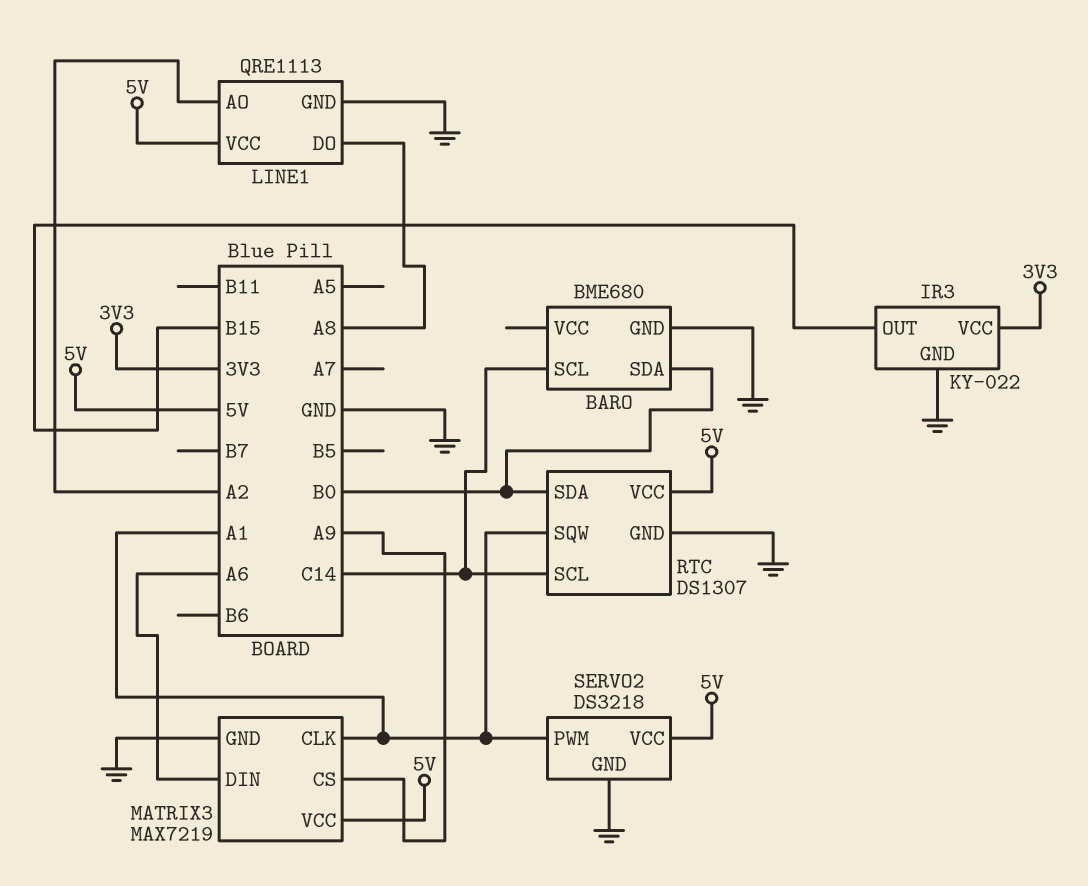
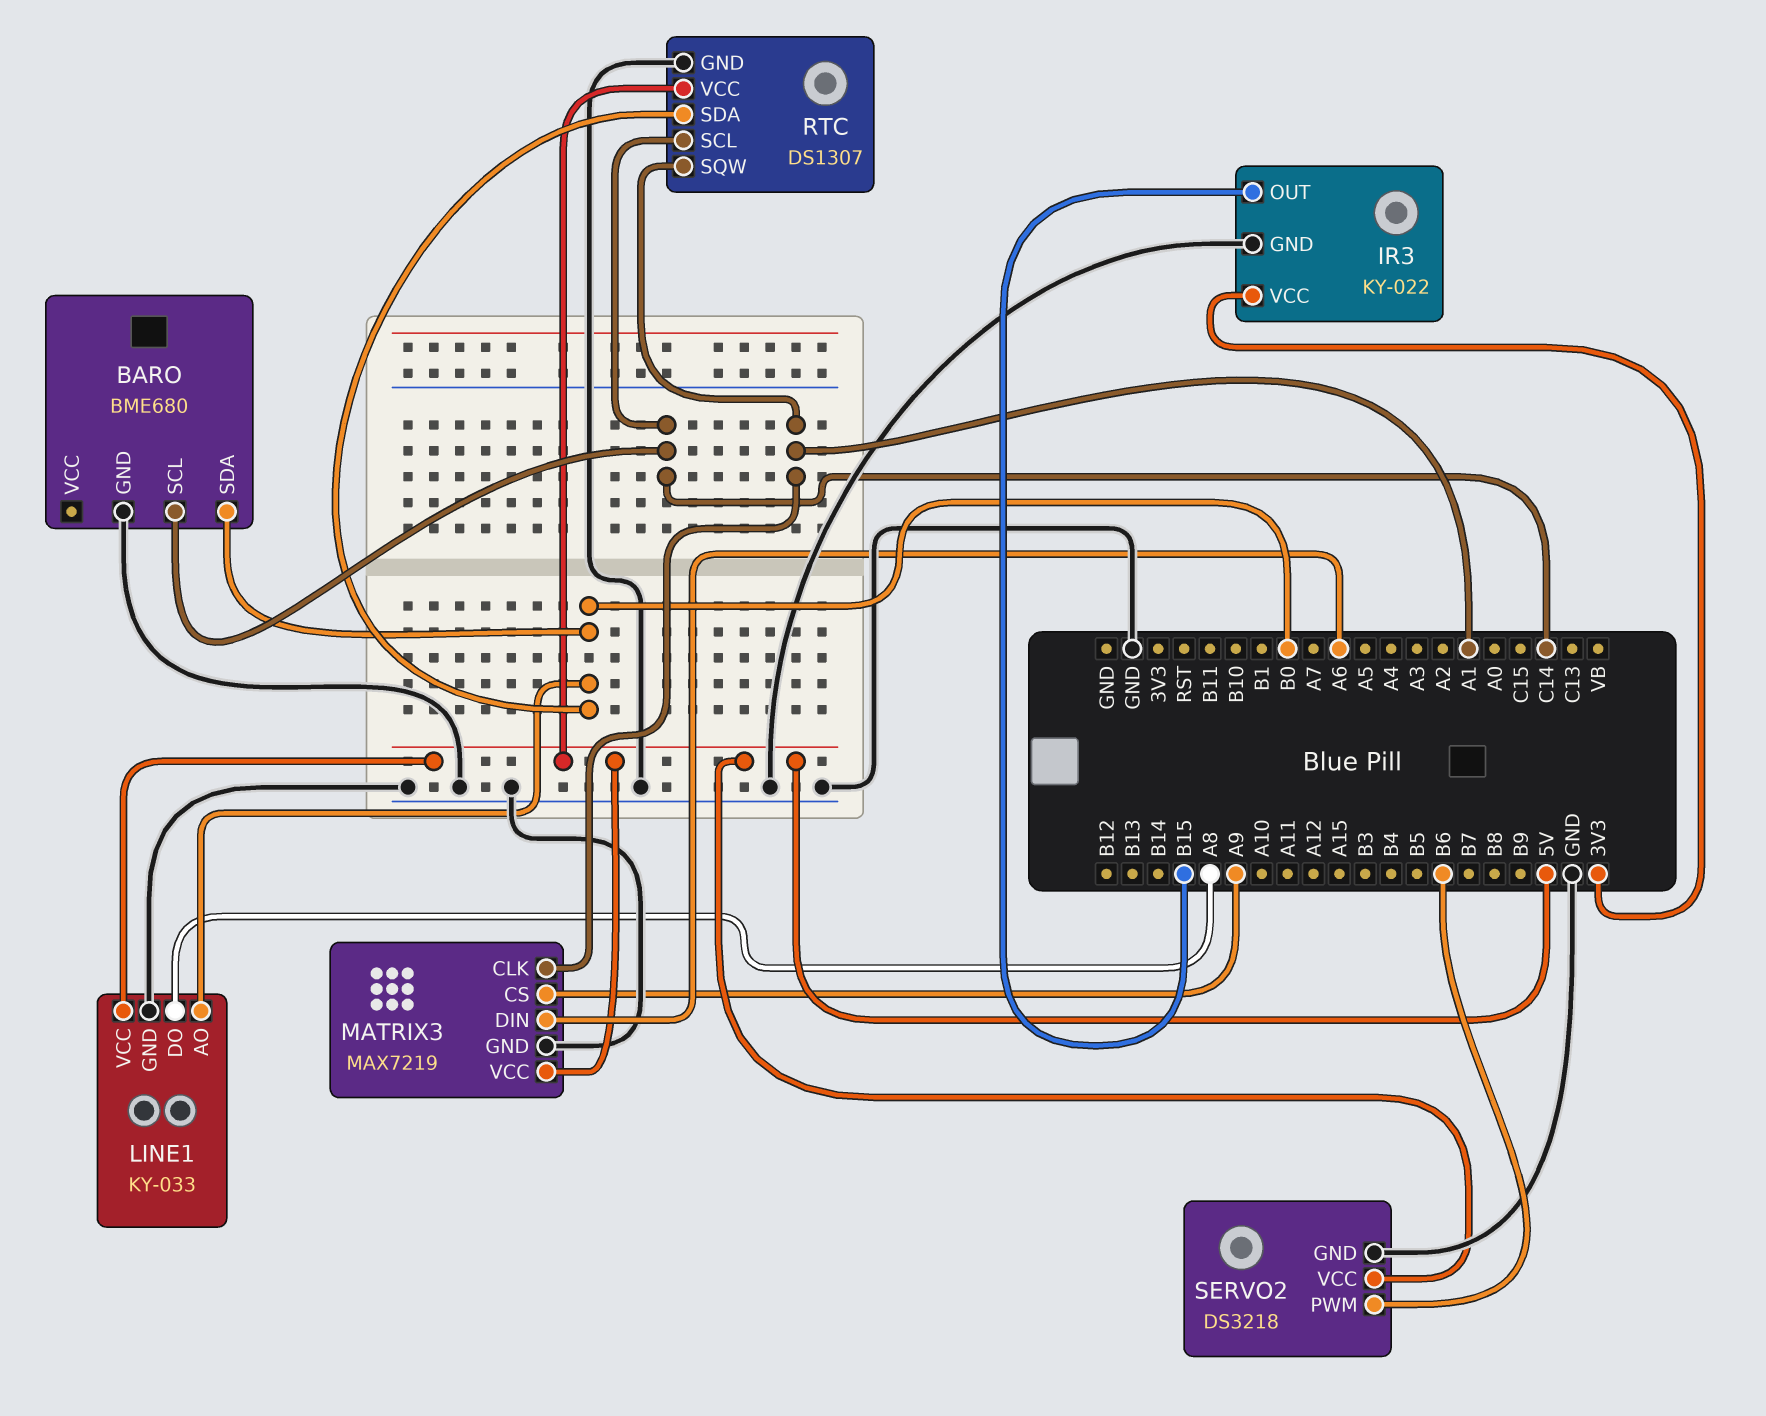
LINE1: QRE1113 -> KY-033
LINE1 pin AO: A2 -> B0
SERVO2 pin PWM: A1 -> B6

